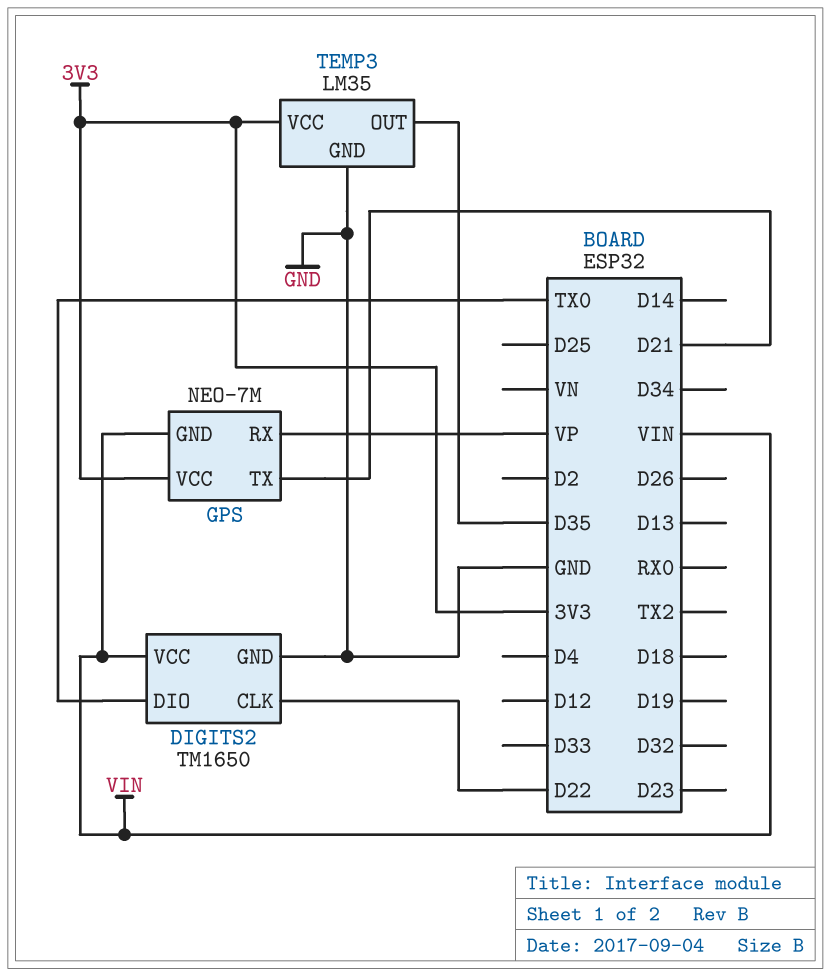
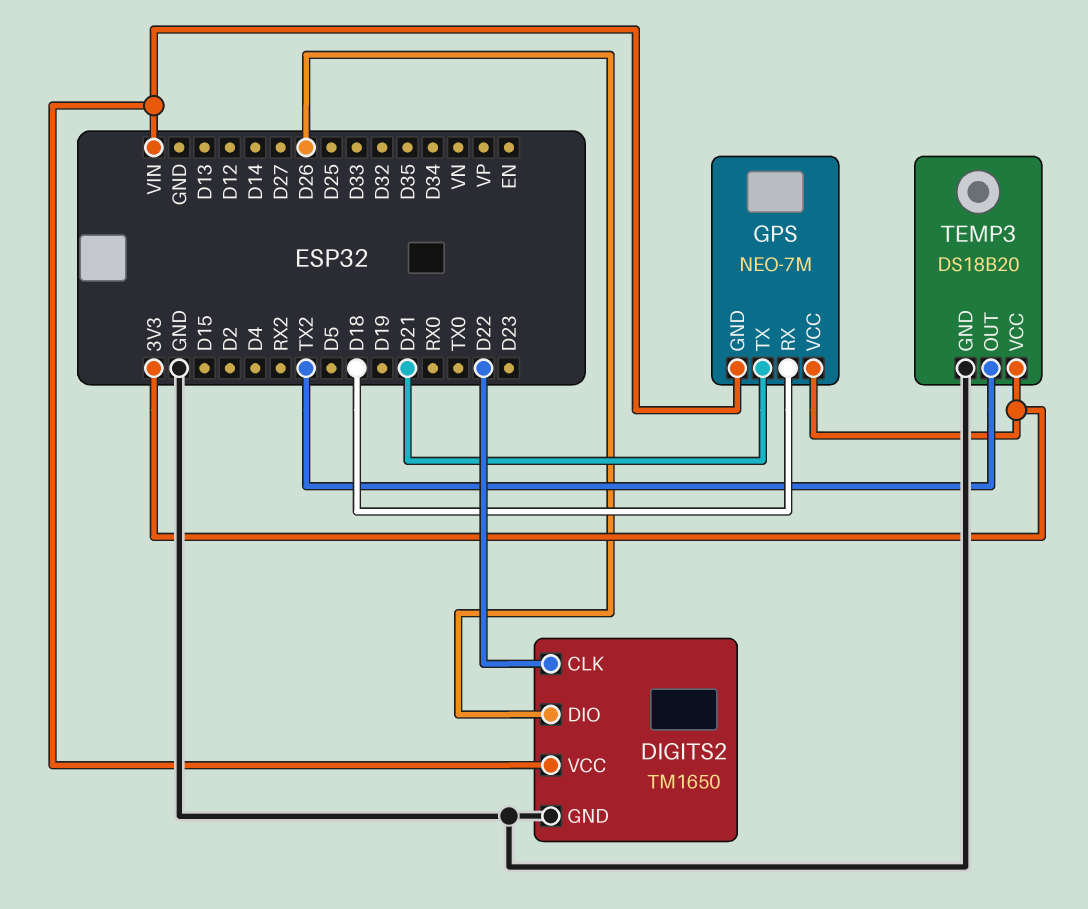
DIGITS2 pin DIO: TX0 -> D26
GPS pin RX: VP -> D18
TEMP3: LM35 -> DS18B20
TEMP3 pin OUT: D35 -> TX2

